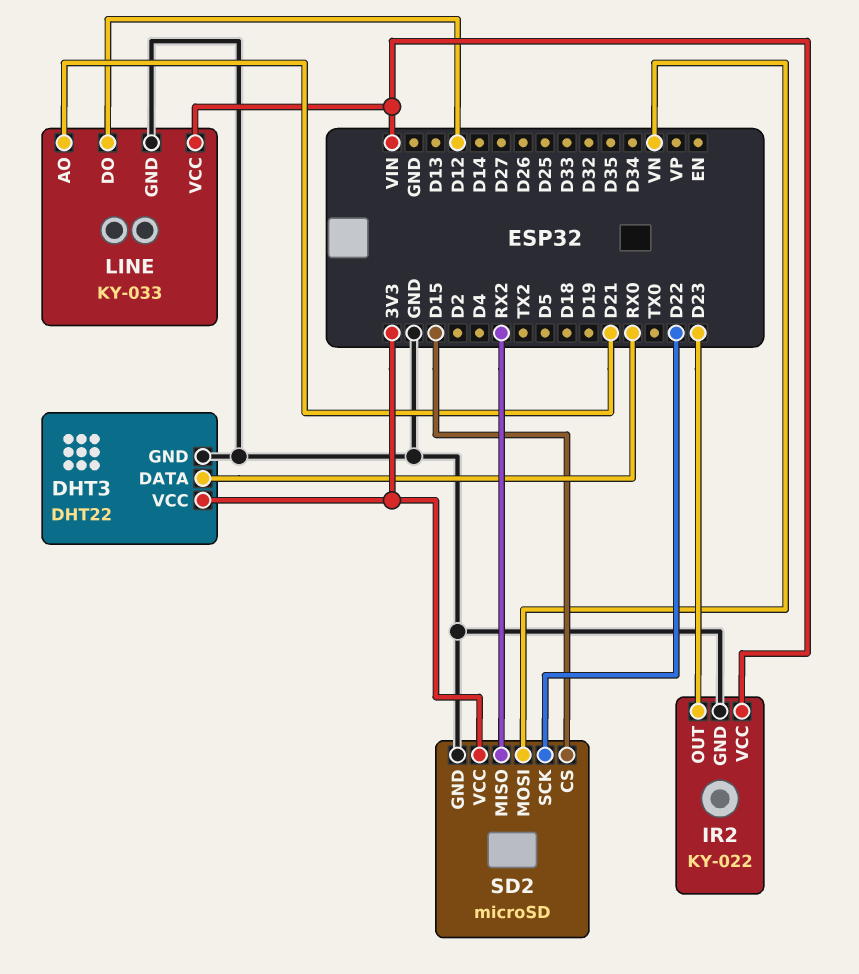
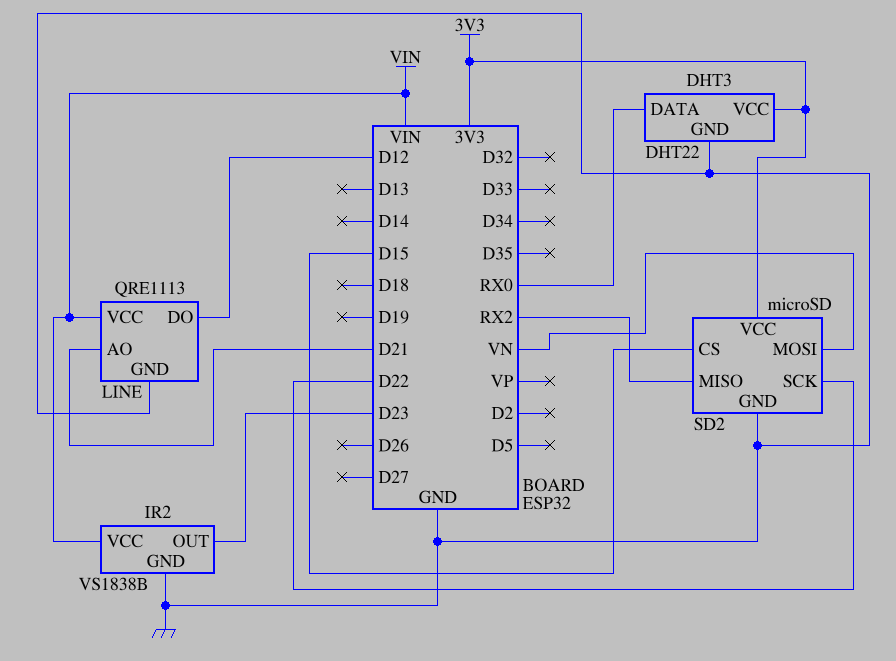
IR2: KY-022 -> VS1838B
LINE: KY-033 -> QRE1113

